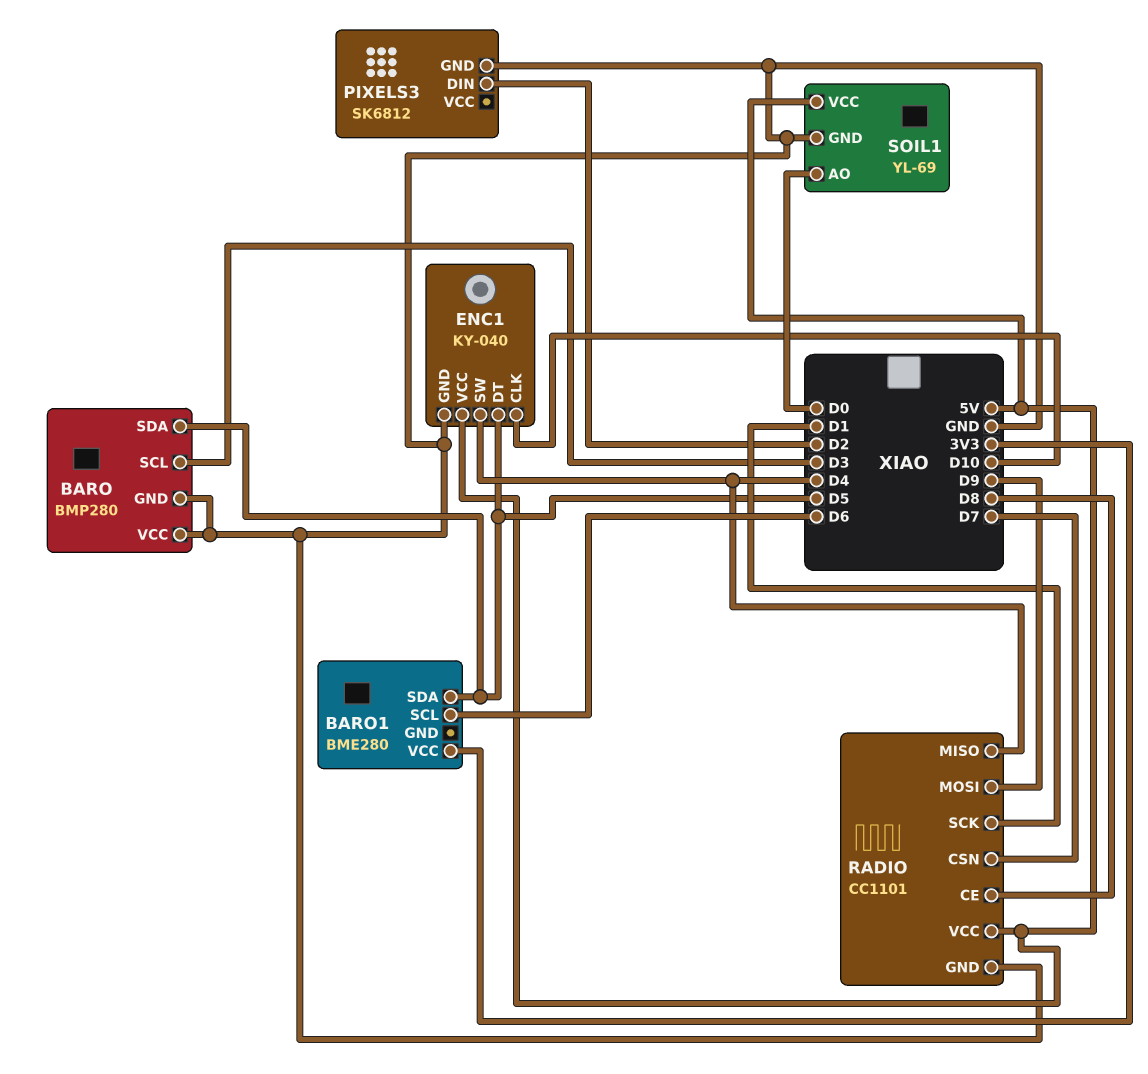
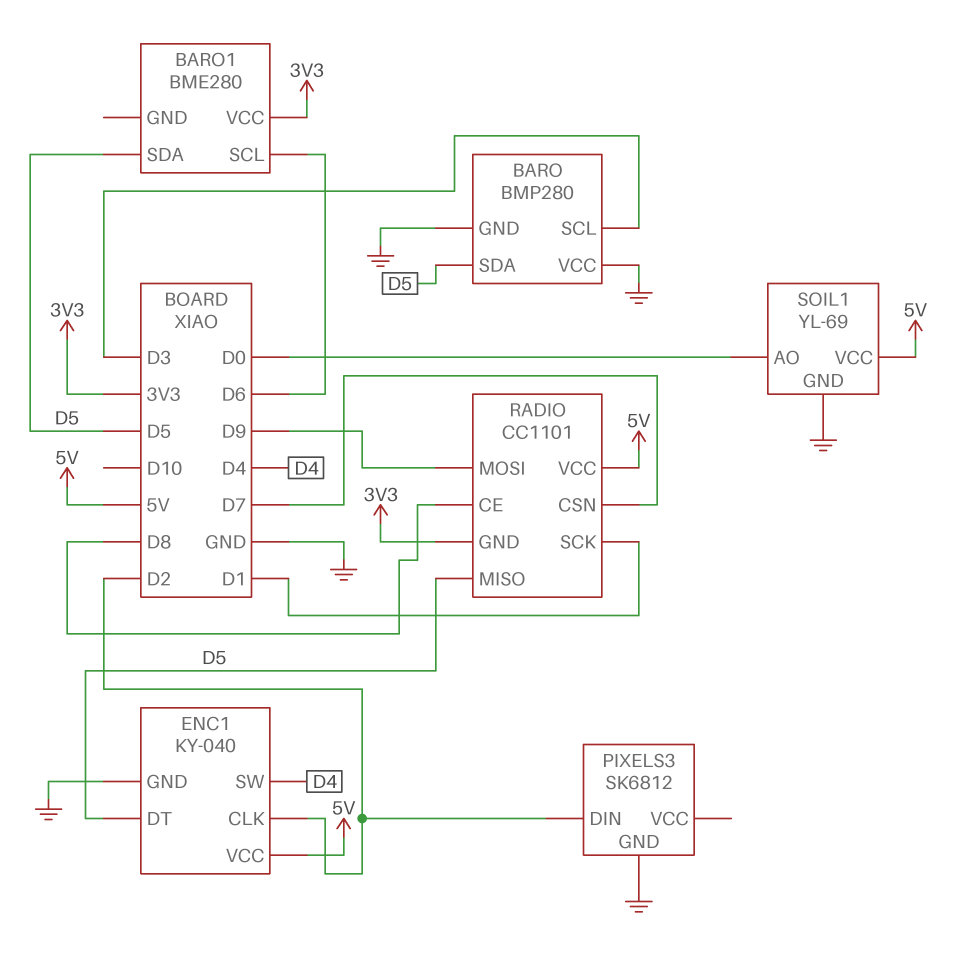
ENC1 pin CLK: D10 -> D2
RADIO pin GND: GND -> 3V3
RADIO pin MISO: D4 -> D5

